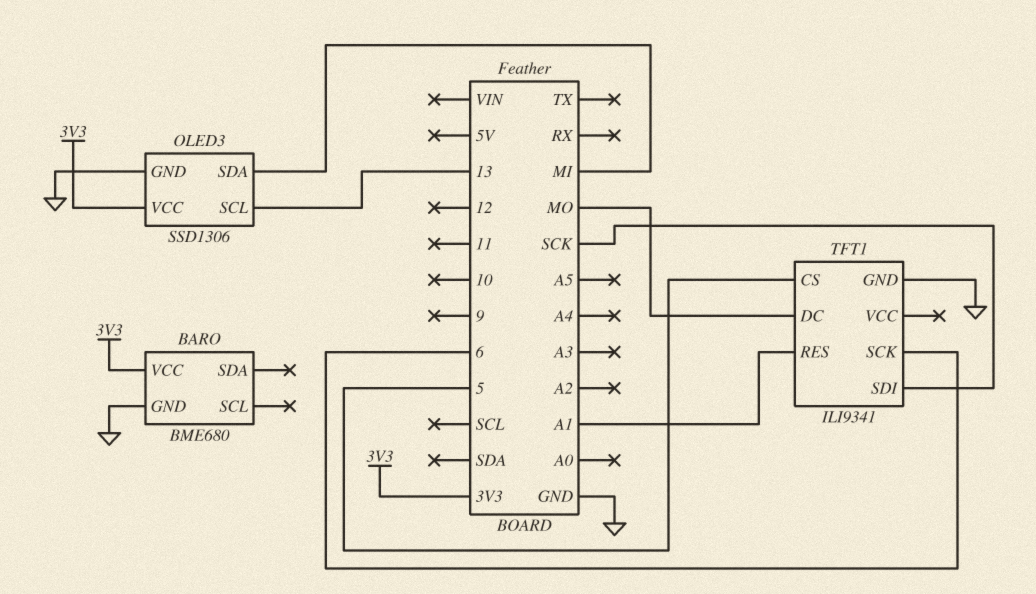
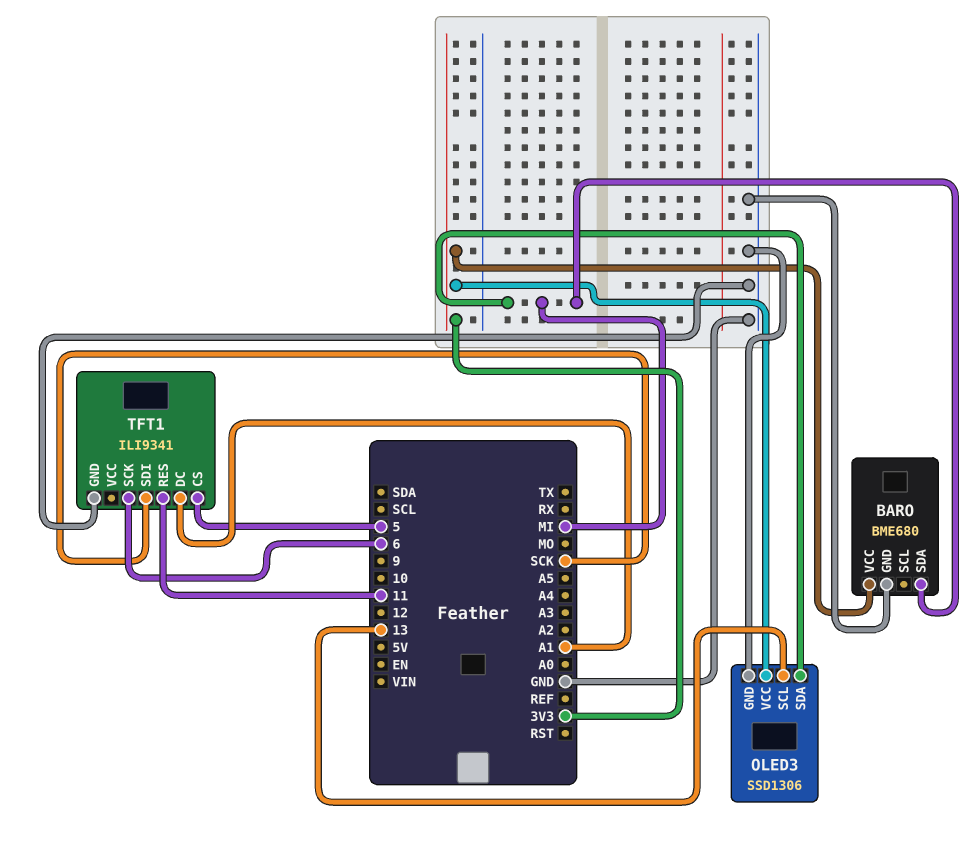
BARO pin SDA: none -> MI
TFT1 pin DC: MO -> A1
TFT1 pin RES: A1 -> 11

